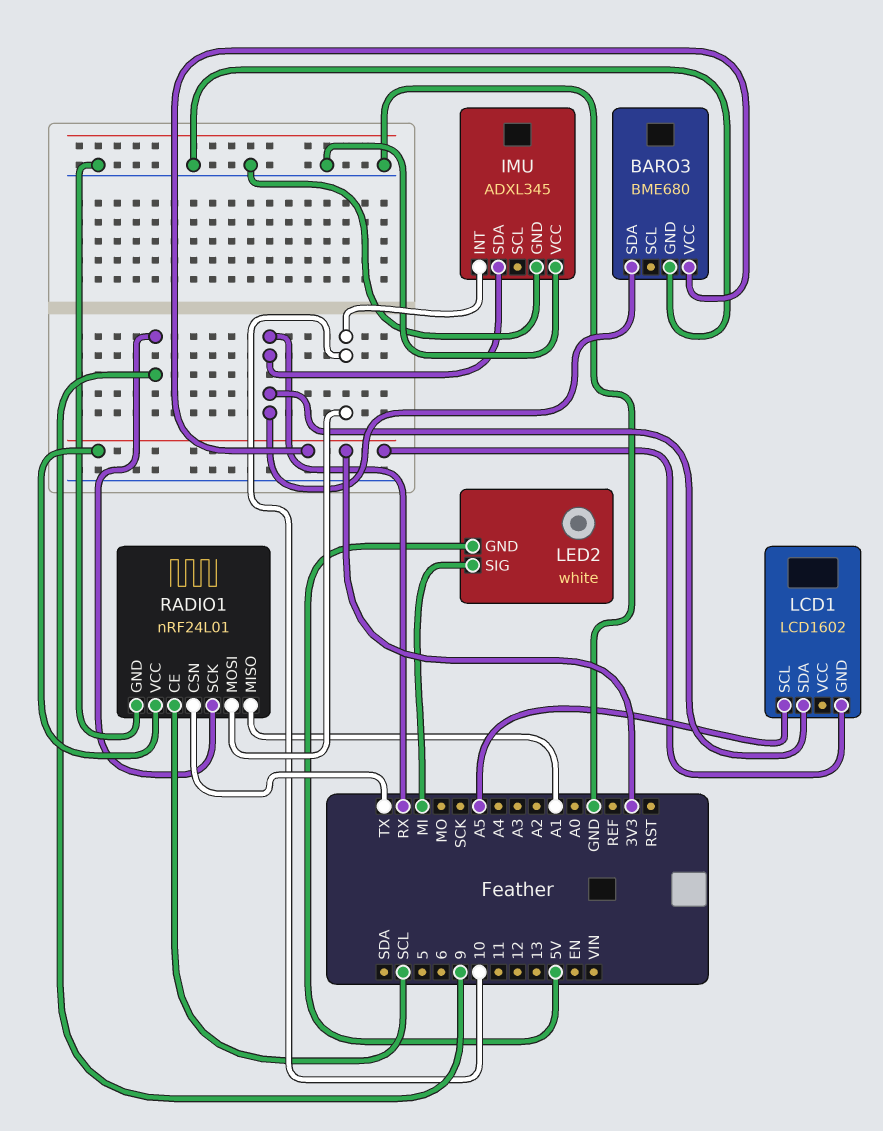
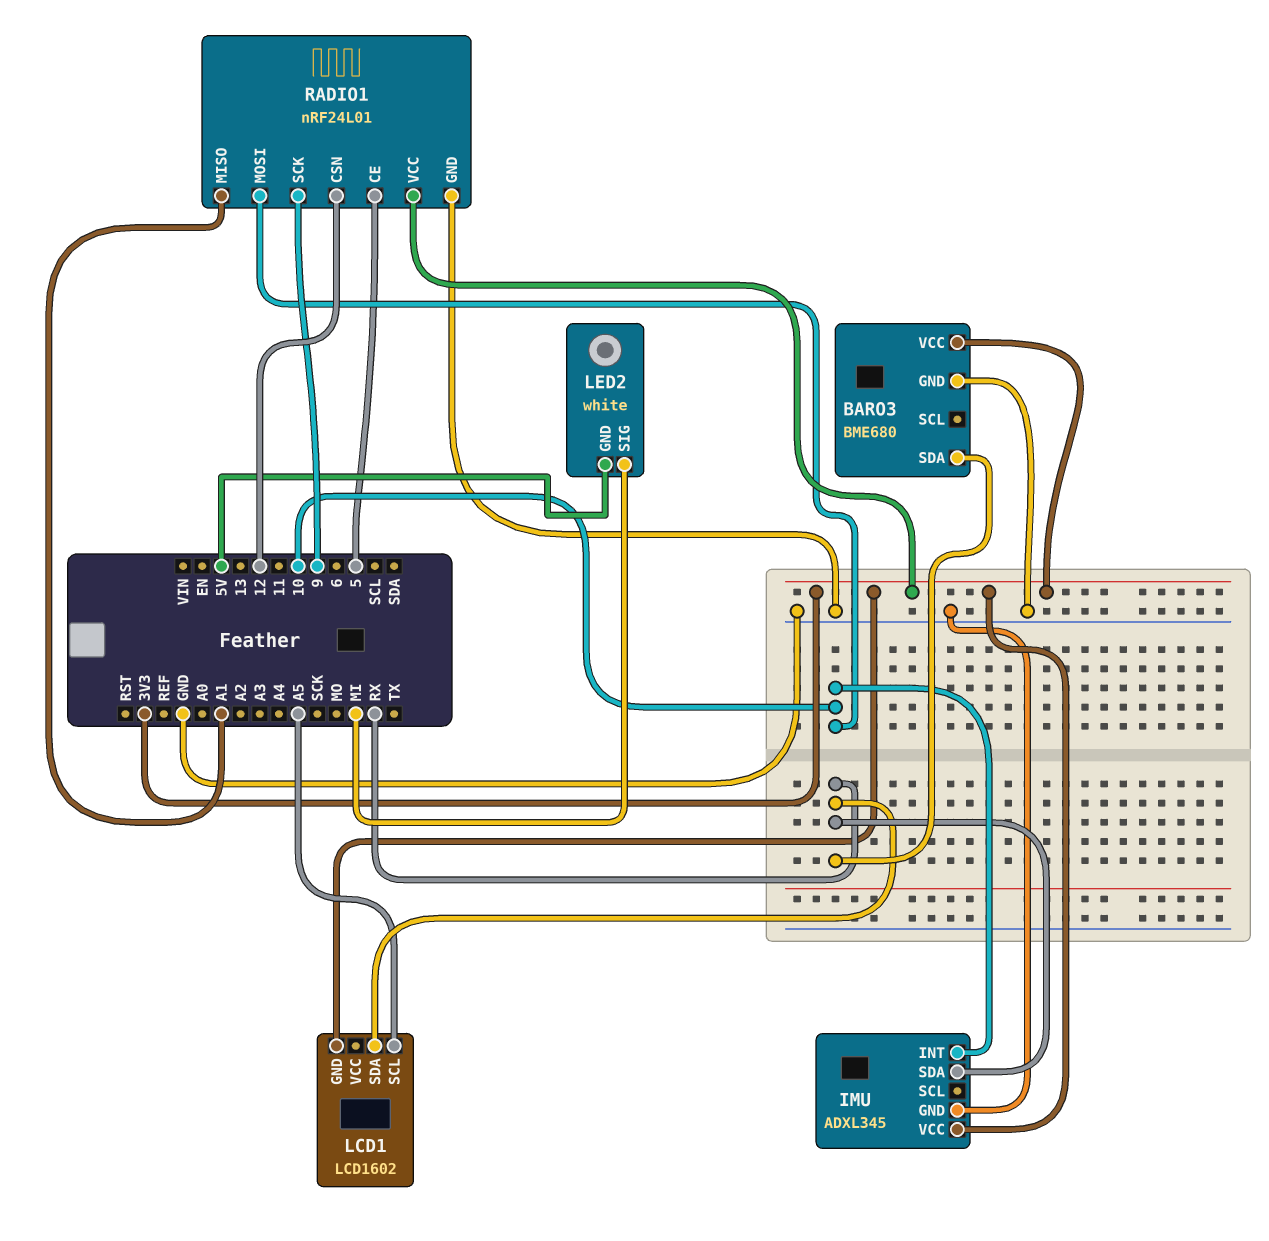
IMU pin VCC: GND -> 3V3
RADIO1 pin CE: SCL -> 5
RADIO1 pin CSN: TX -> 12

